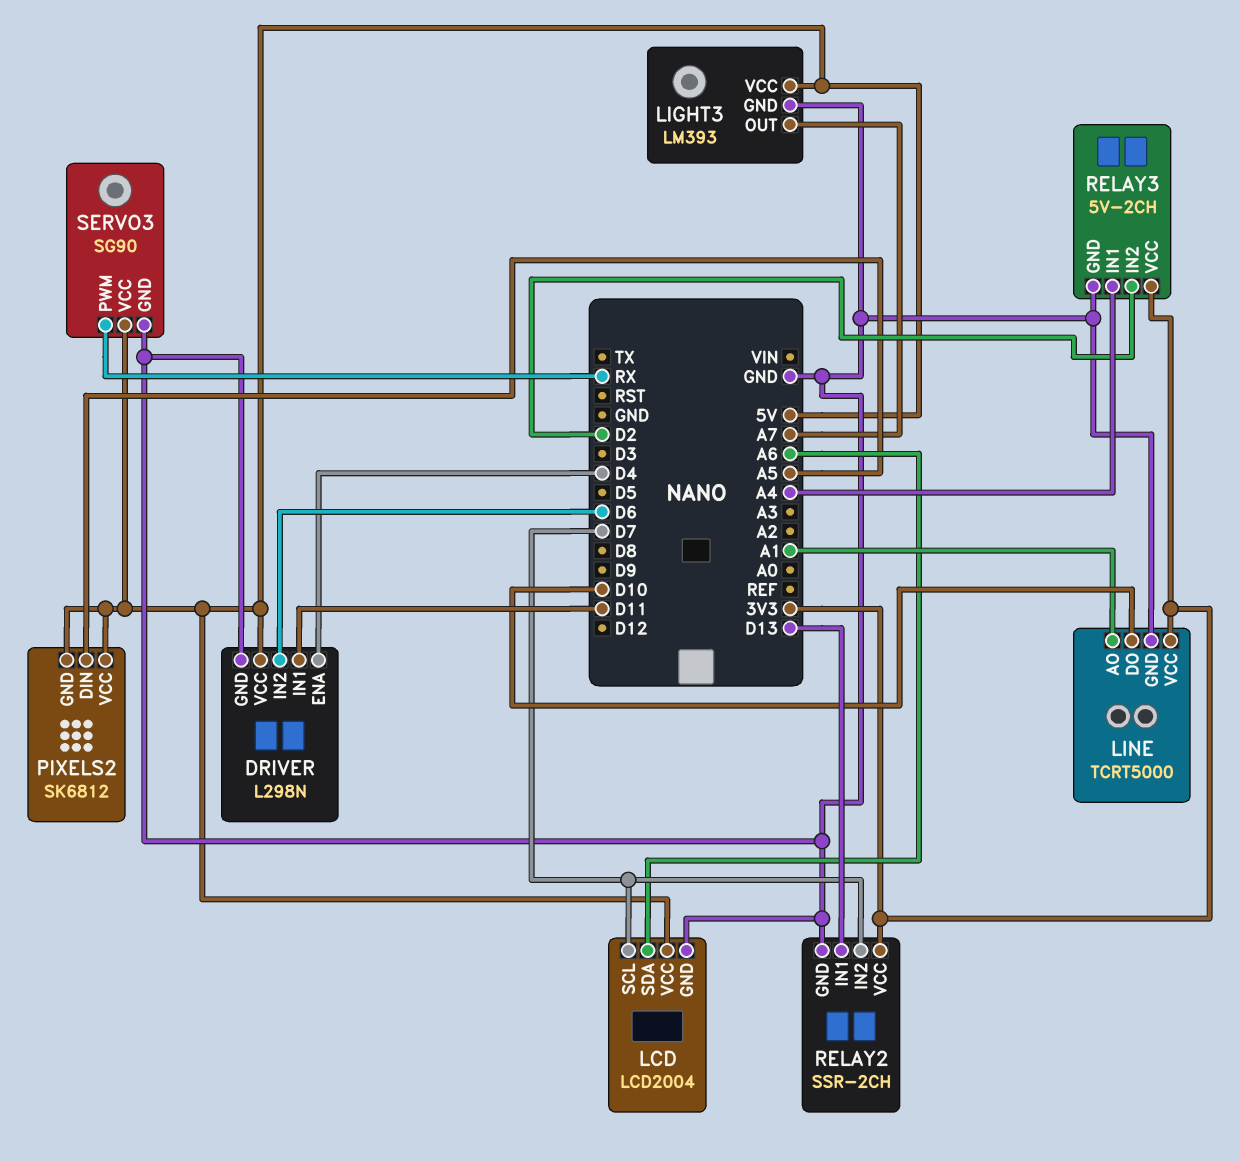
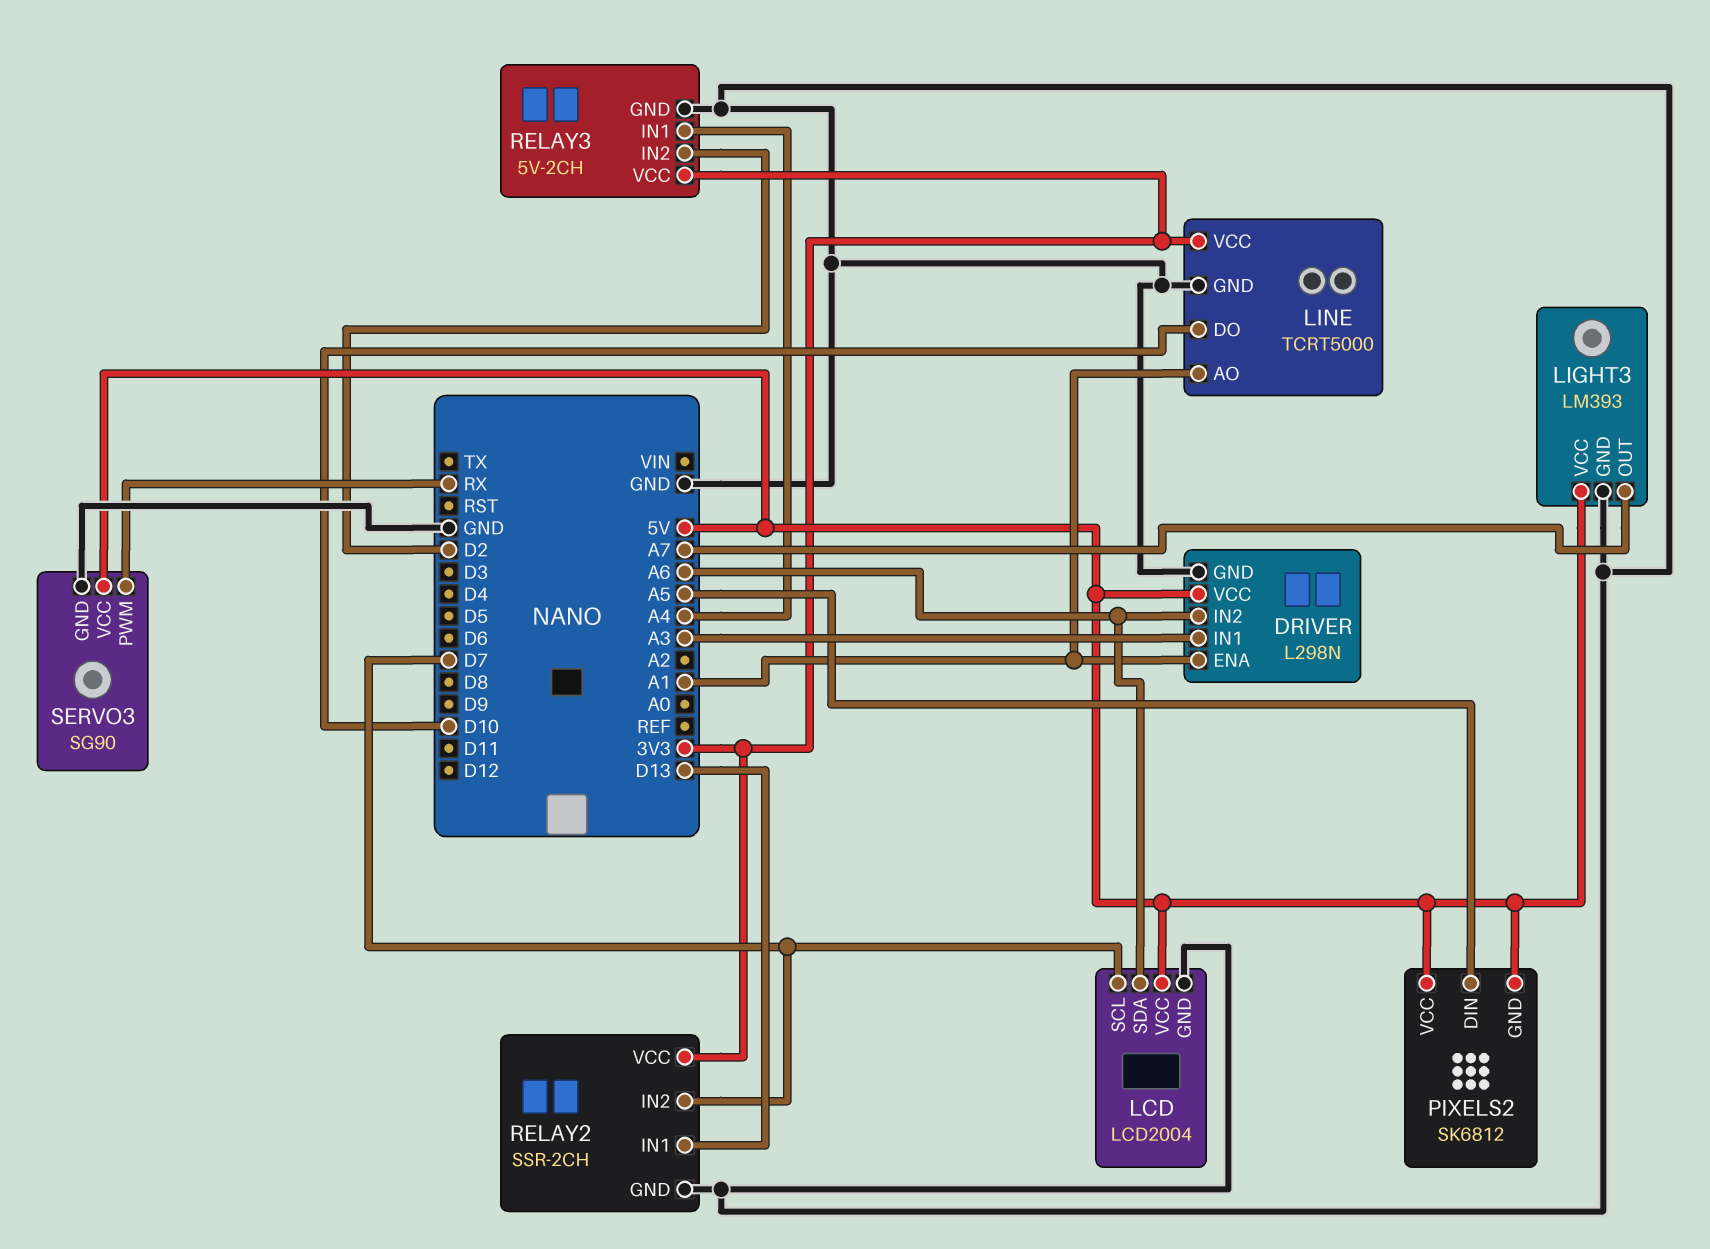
DRIVER pin ENA: D4 -> A1
DRIVER pin IN1: D11 -> A3
DRIVER pin IN2: D6 -> A6

